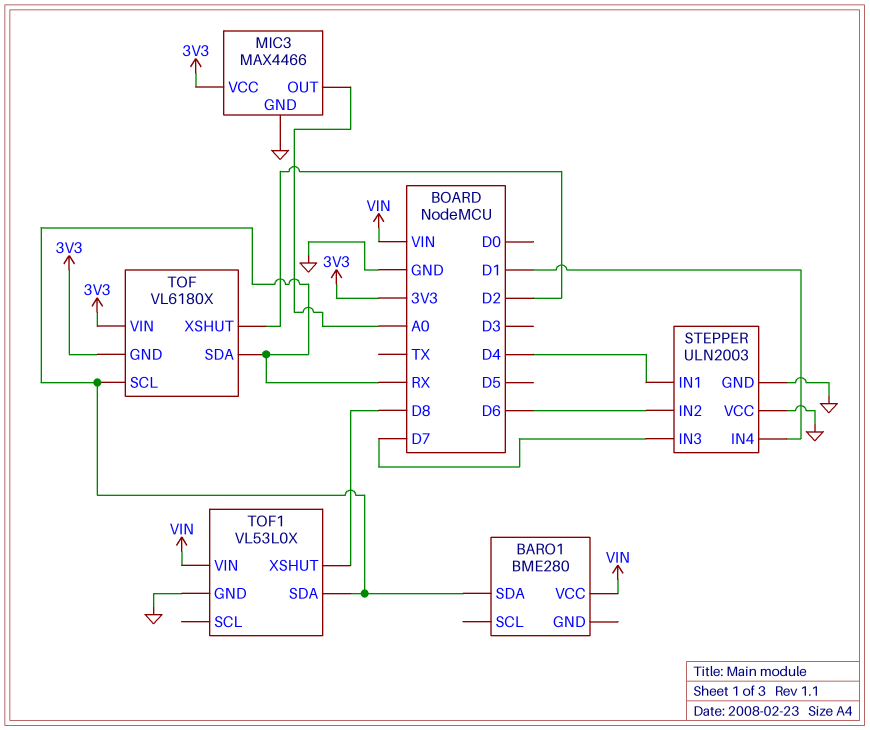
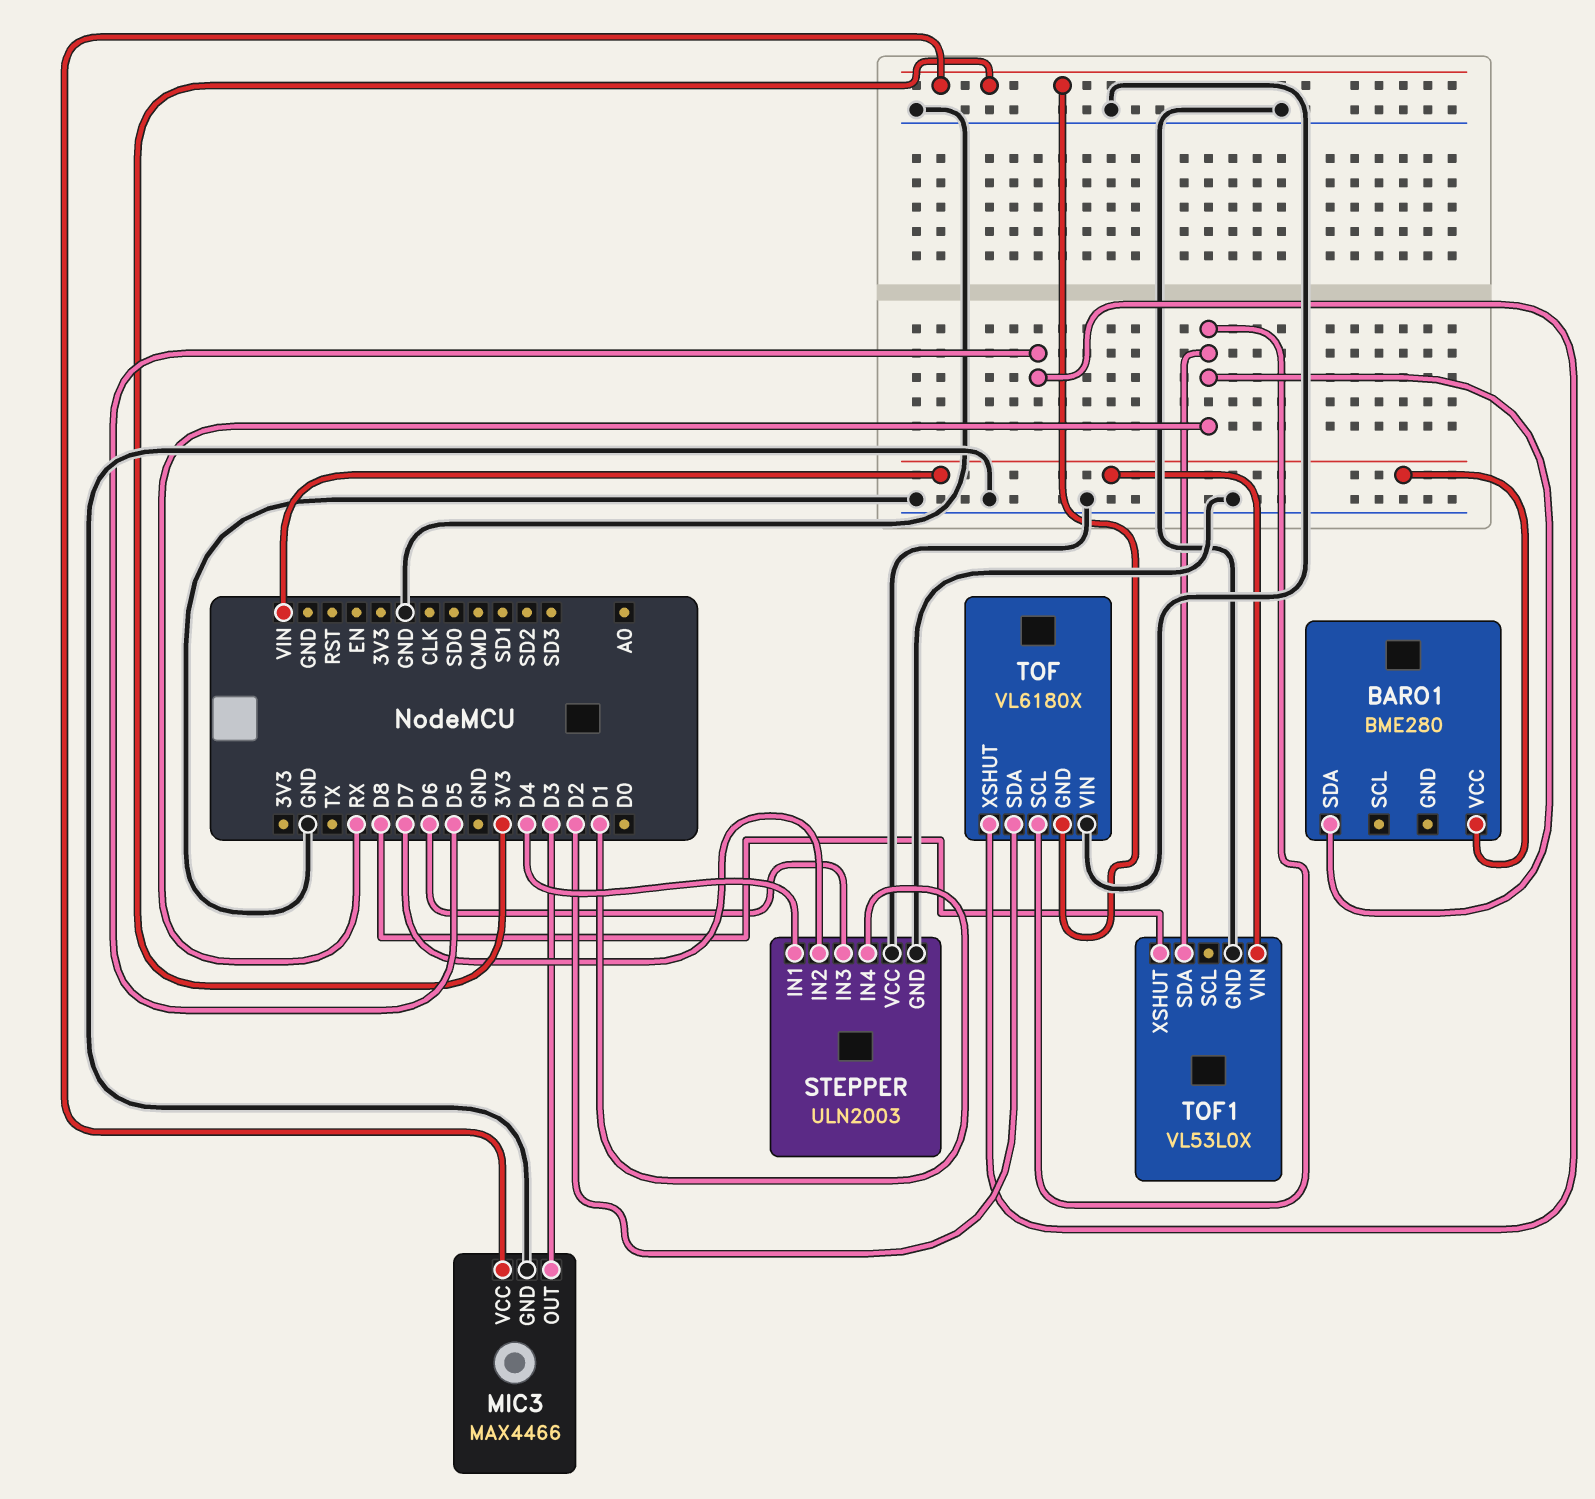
MIC3 pin OUT: A0 -> D3
STEPPER pin IN2: D6 -> D7
STEPPER pin IN3: D7 -> D6
TOF pin SDA: RX -> D2
TOF pin VIN: 3V3 -> GND
TOF pin XSHUT: D2 -> D5

